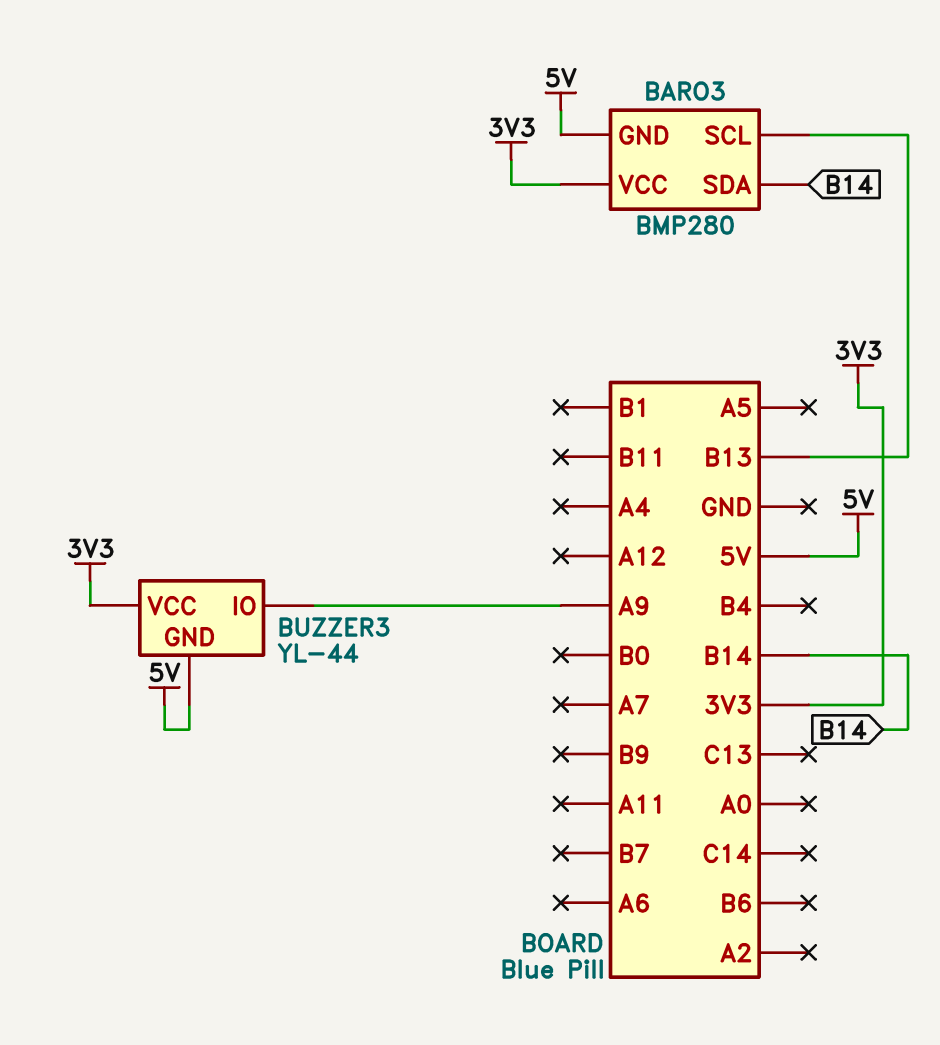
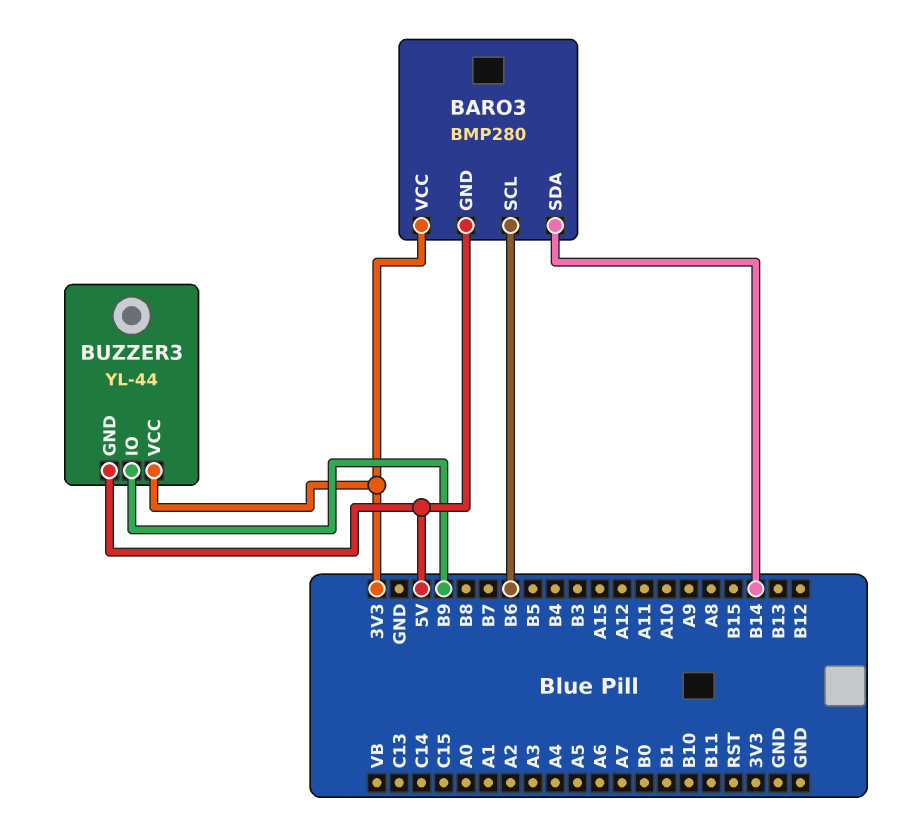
BARO3 pin SCL: B13 -> B6
BUZZER3 pin IO: A9 -> B9

